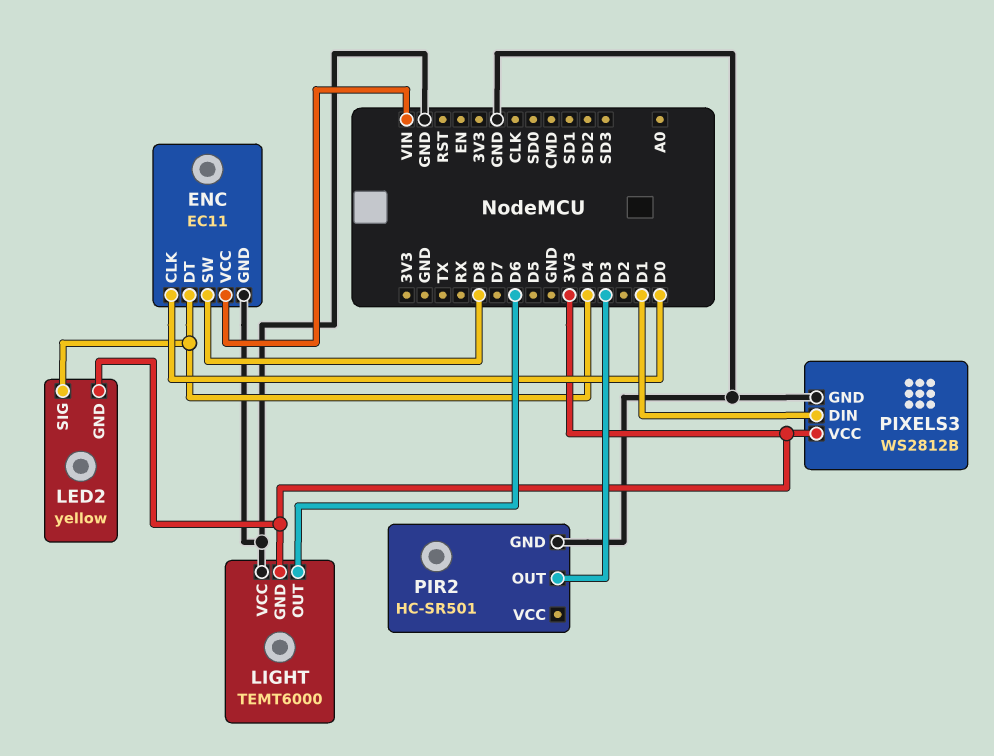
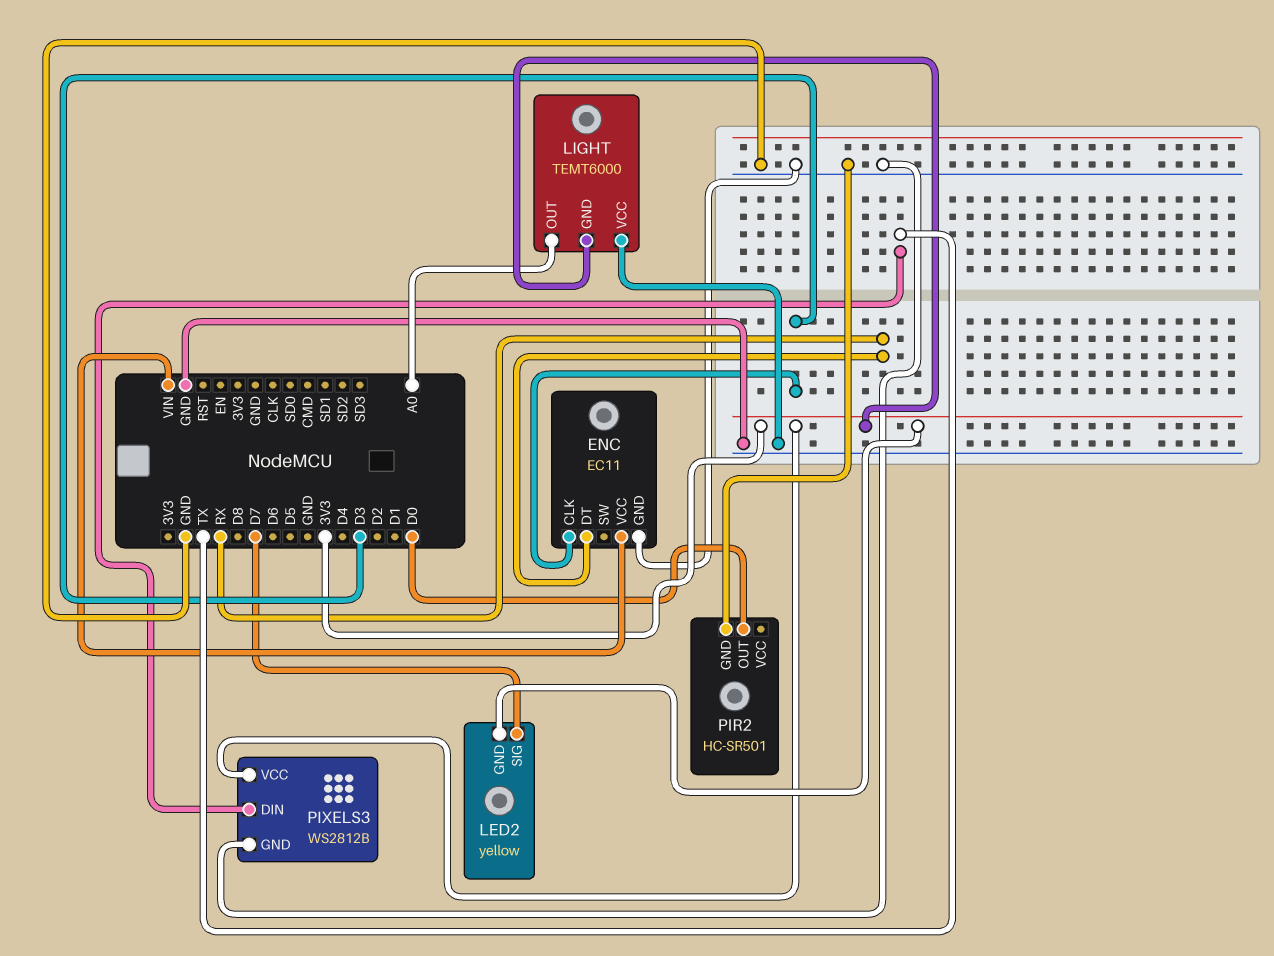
ENC pin CLK: D0 -> D3
ENC pin DT: D4 -> RX
ENC pin SW: D8 -> none
LED2 pin SIG: D4 -> D7
LIGHT pin OUT: D6 -> A0
PIR2 pin OUT: D3 -> D0
PIXELS3 pin DIN: D1 -> TX

